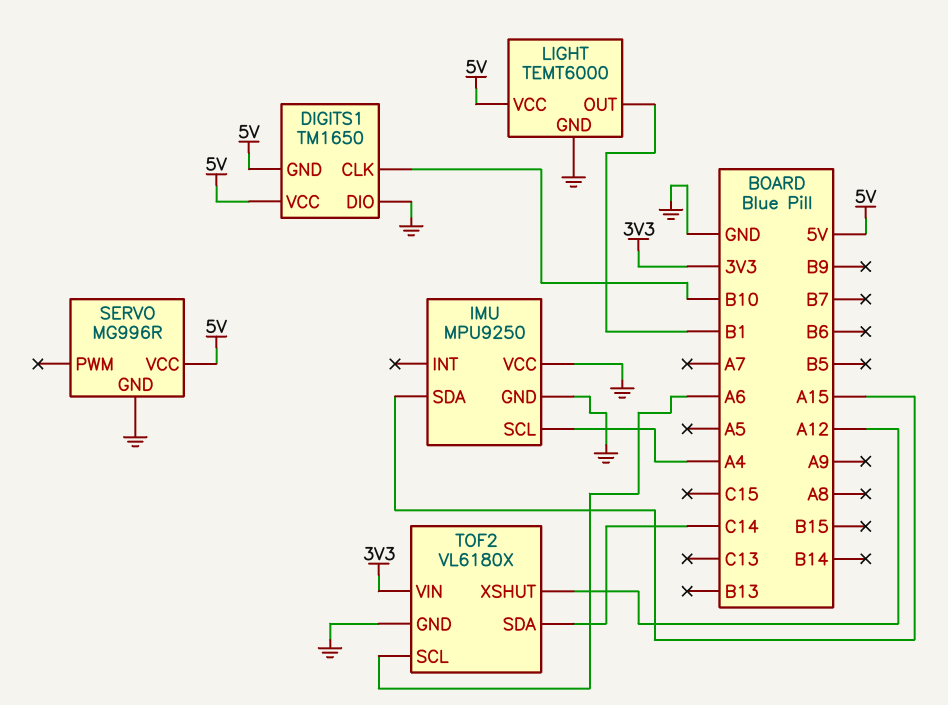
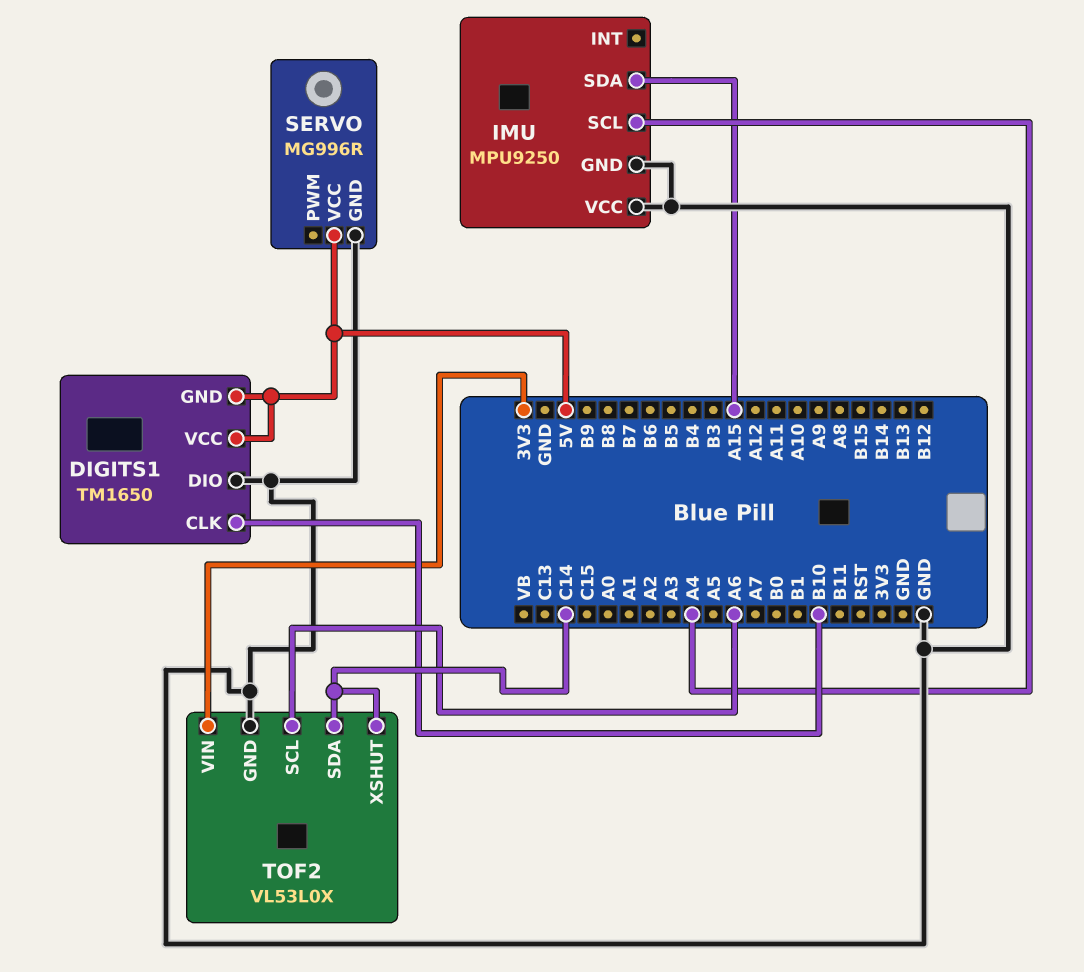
LIGHT: TEMT6000 -> none
LIGHT pin GND: GND -> none
LIGHT pin OUT: B1 -> none
LIGHT pin VCC: 5V -> none
TOF2: VL6180X -> VL53L0X
TOF2 pin XSHUT: A12 -> C14

